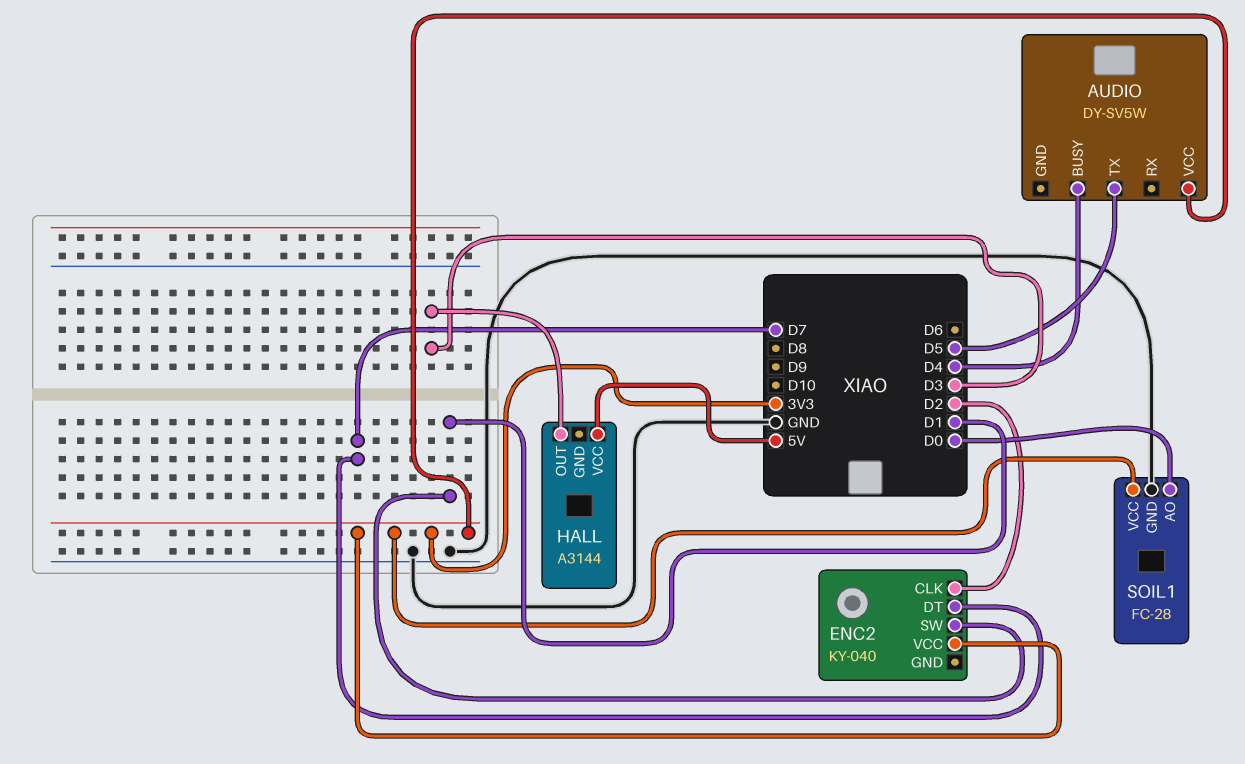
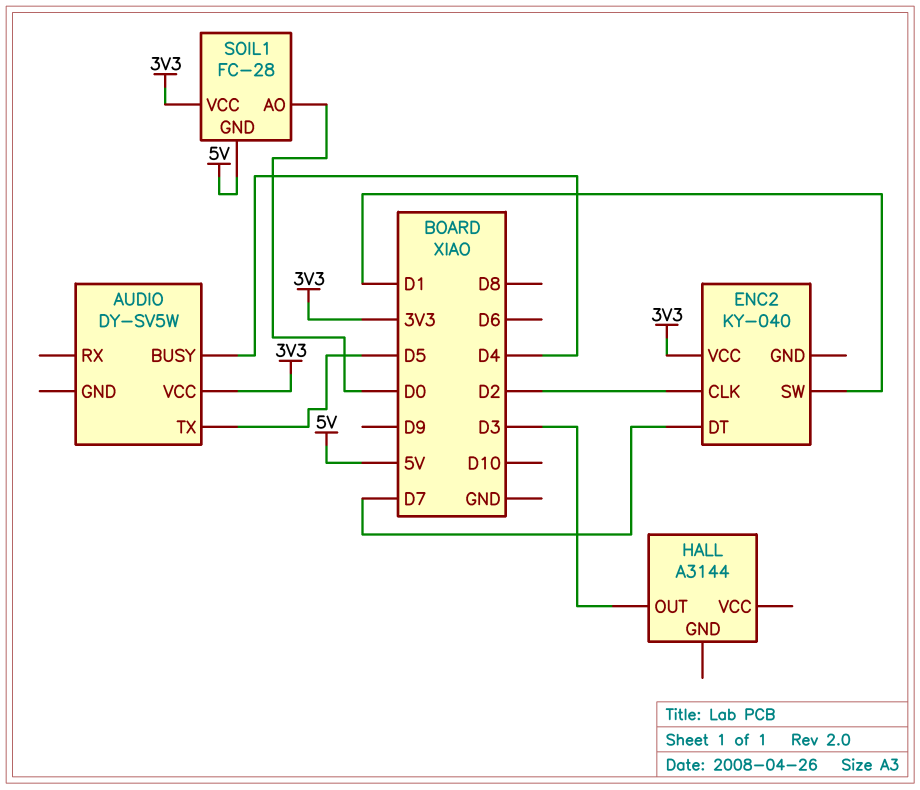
HALL pin VCC: 5V -> none
SOIL1 pin GND: GND -> 5V

